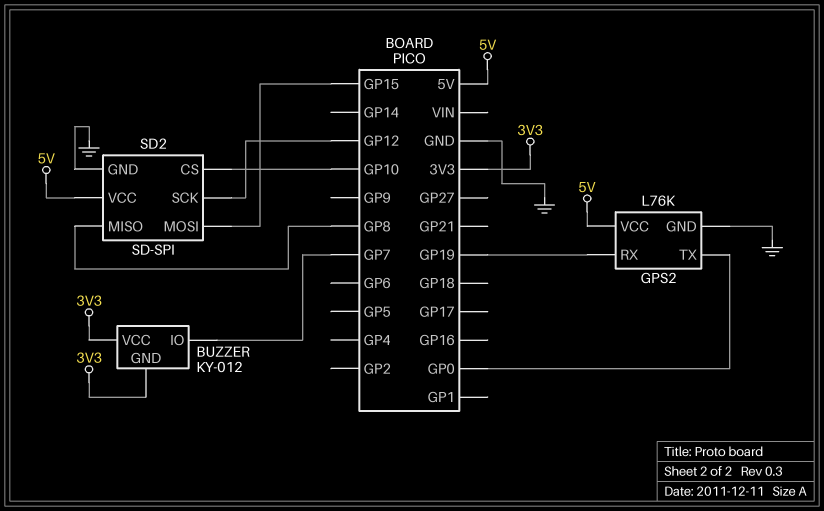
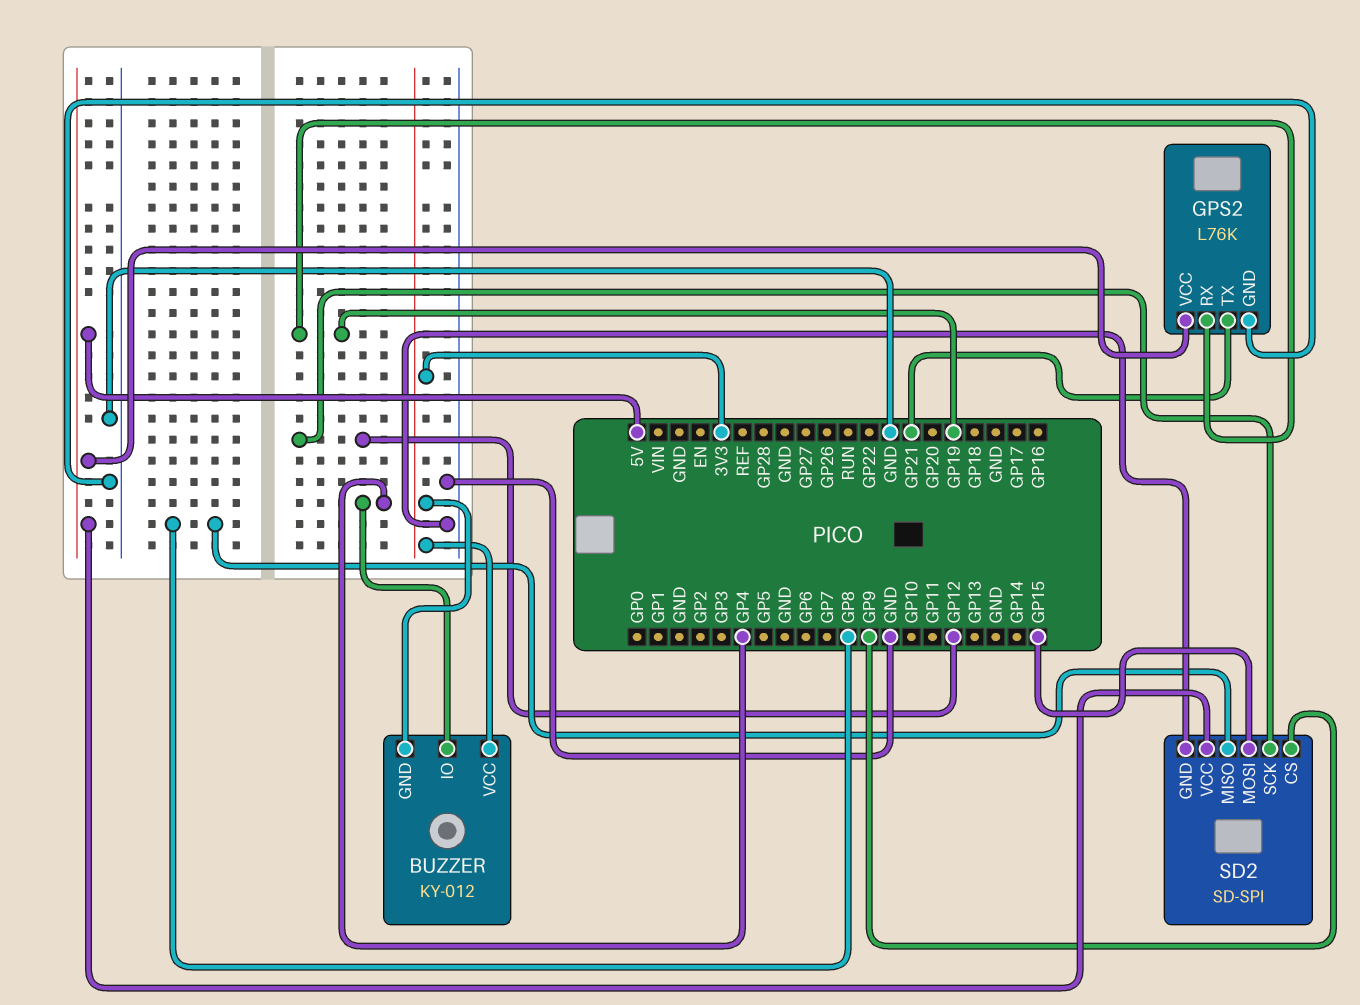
BUZZER pin IO: GP7 -> GP4
GPS2 pin TX: GP0 -> GP21
SD2 pin CS: GP10 -> GP9

